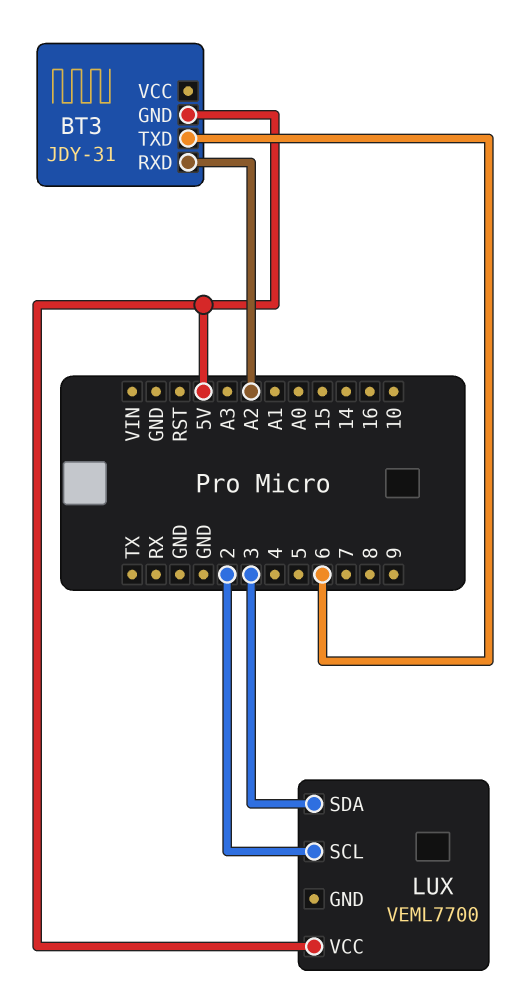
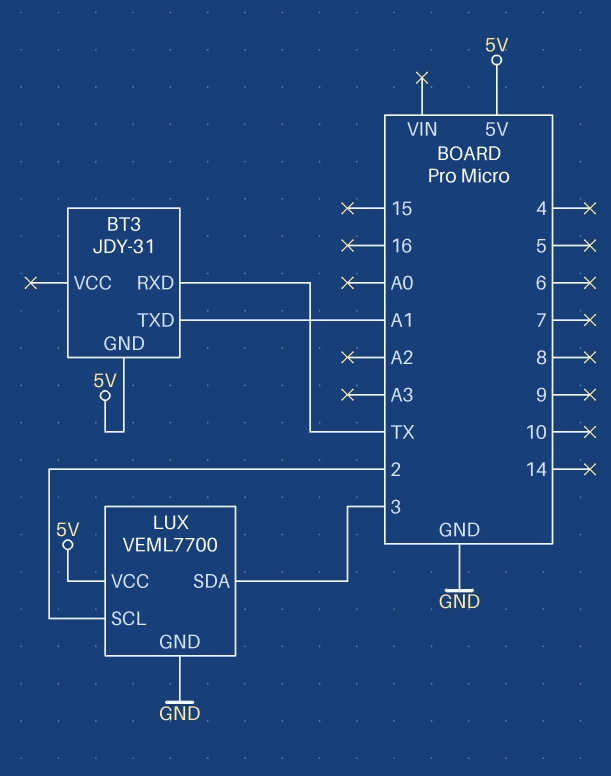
BT3 pin RXD: A2 -> TX
BT3 pin TXD: 6 -> A1
LUX pin GND: none -> GND

